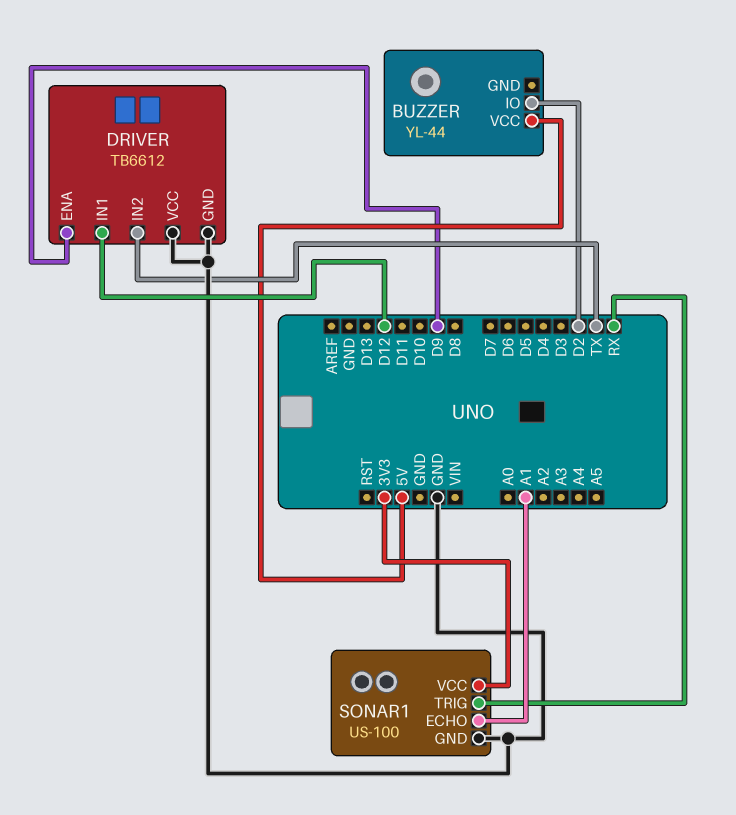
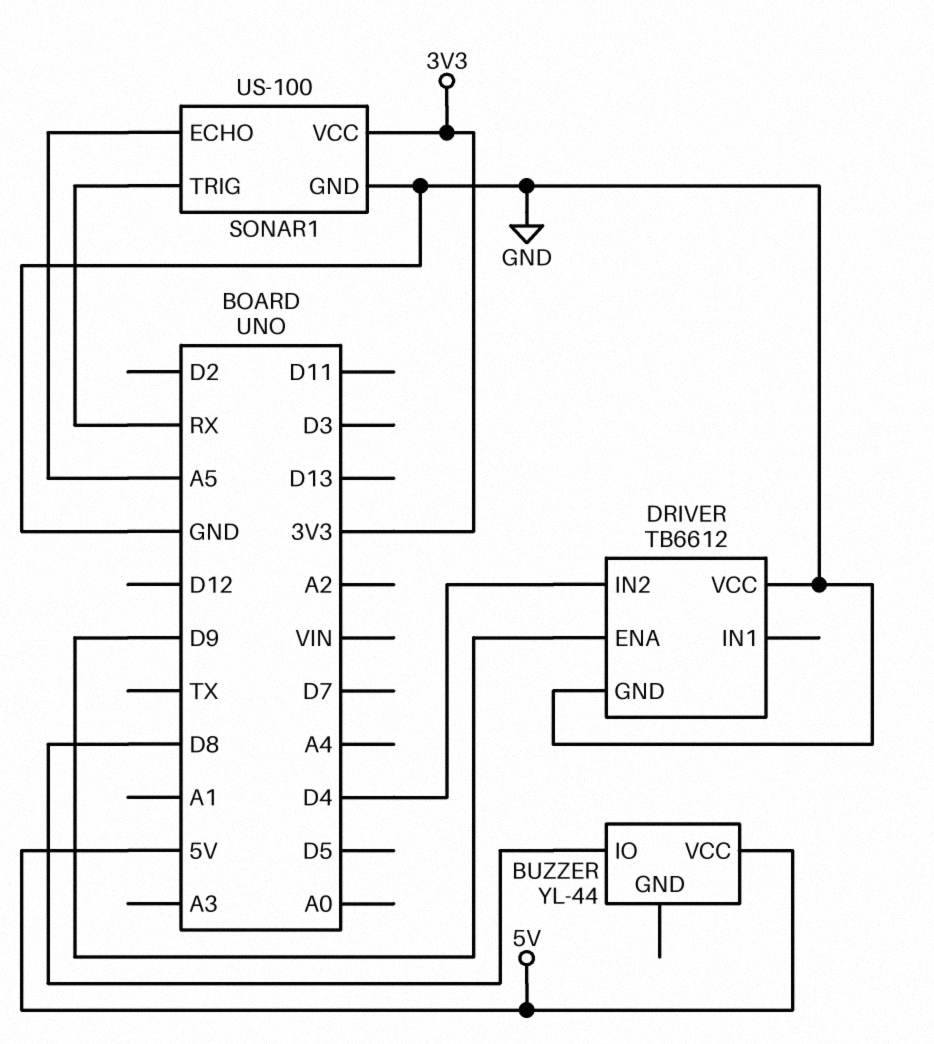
BUZZER pin IO: D2 -> D8
DRIVER pin IN1: D12 -> none
DRIVER pin IN2: TX -> D4
SONAR1 pin ECHO: A1 -> A5

